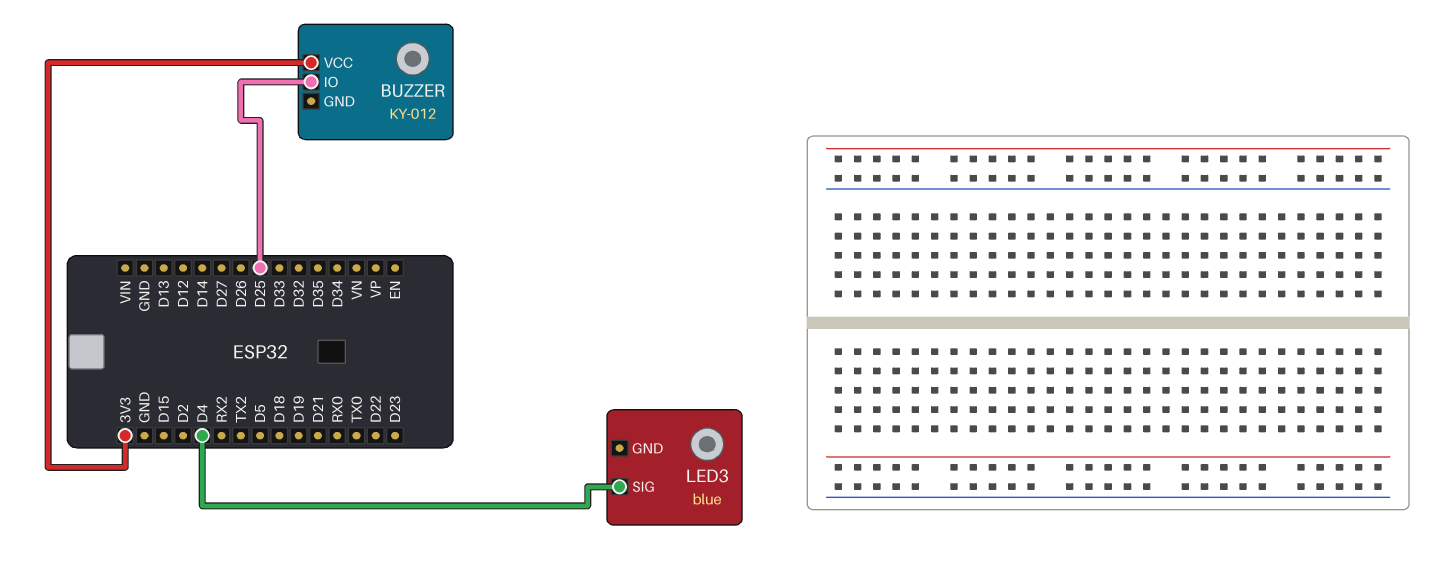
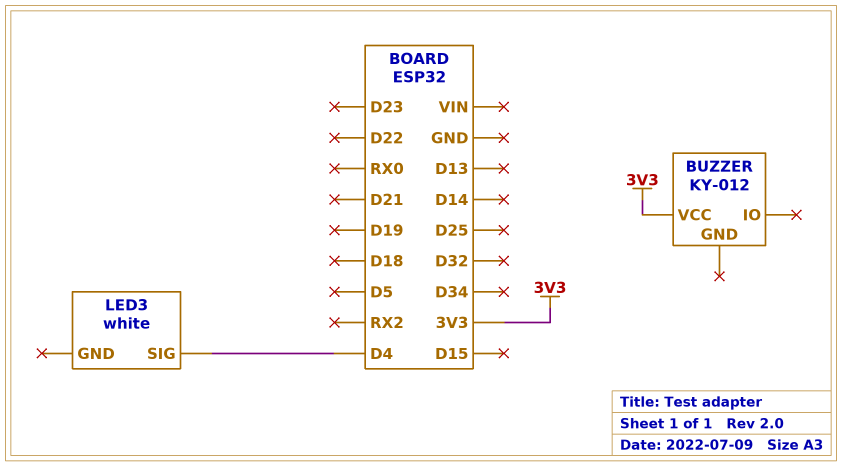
BUZZER pin IO: D25 -> none
LED3: blue -> white

